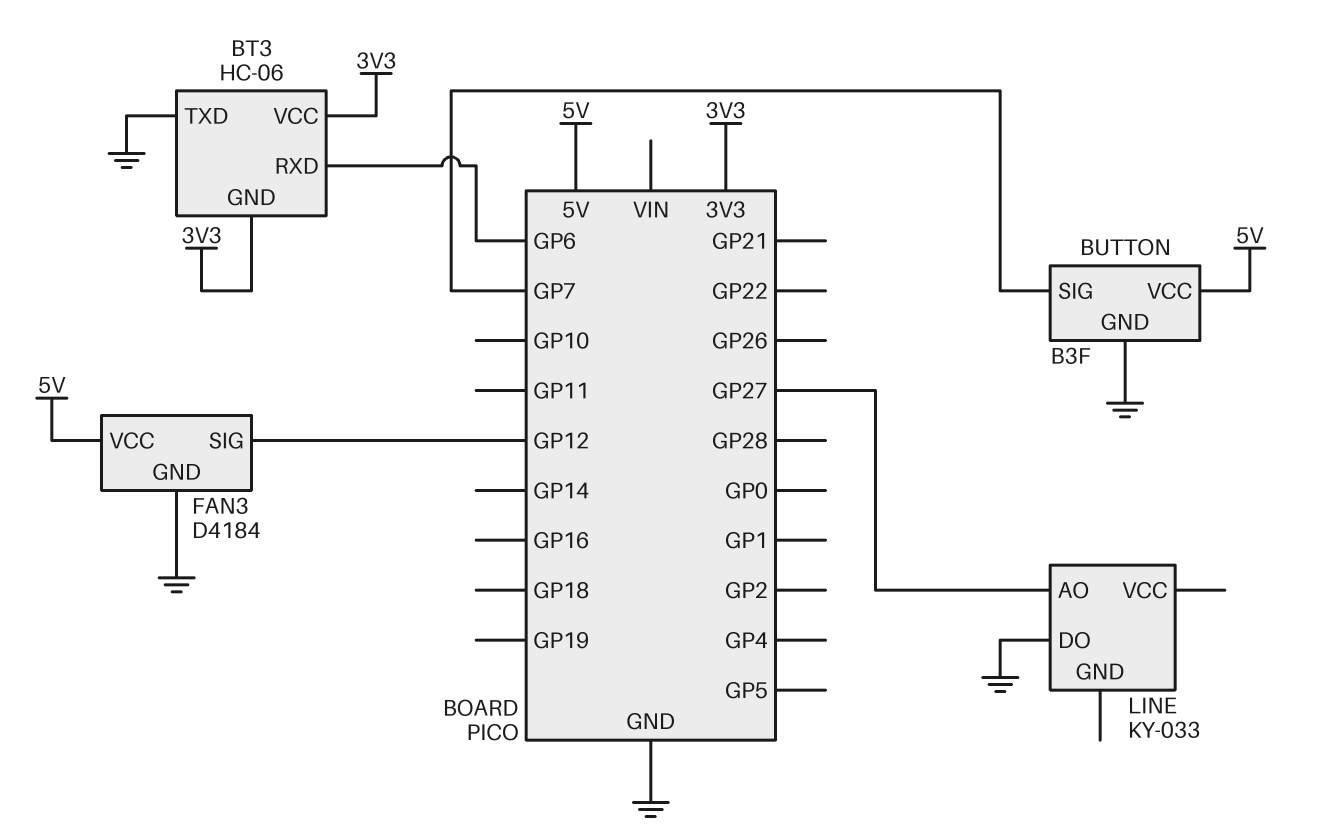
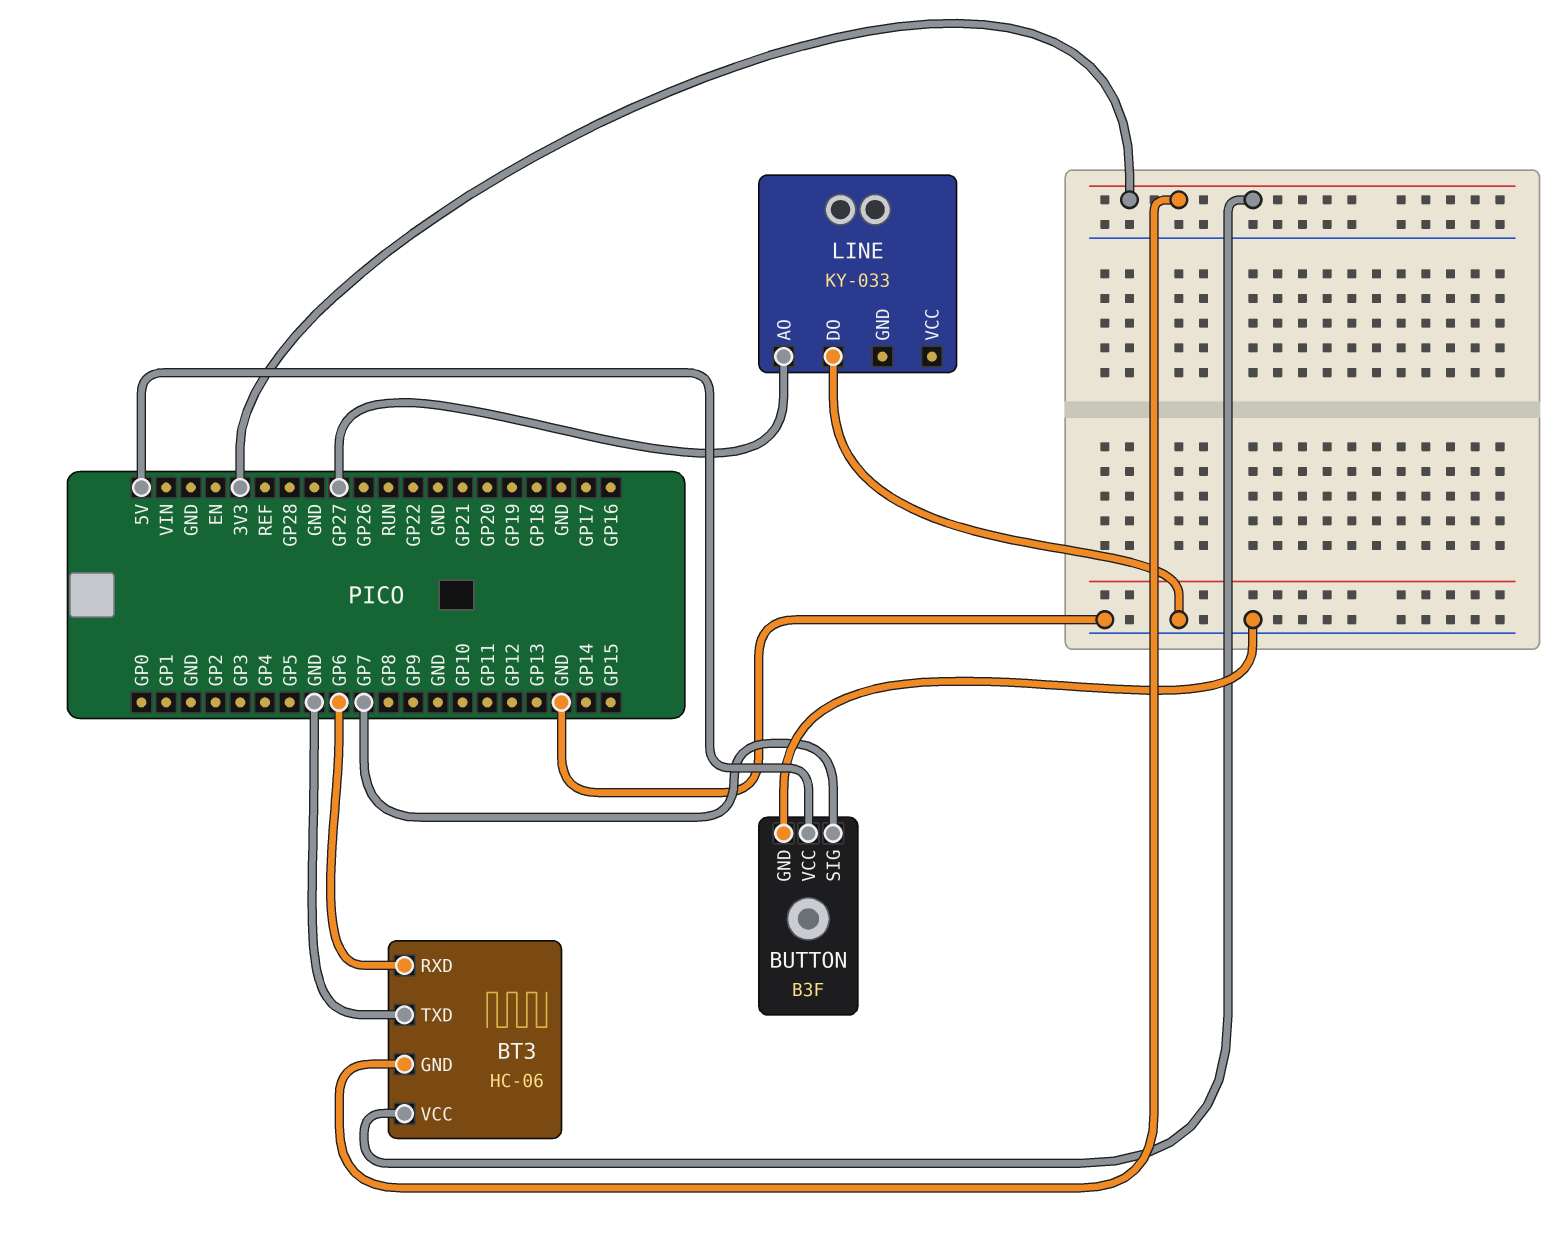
FAN3: D4184 -> none
FAN3 pin GND: GND -> none
FAN3 pin SIG: GP12 -> none
FAN3 pin VCC: 5V -> none

